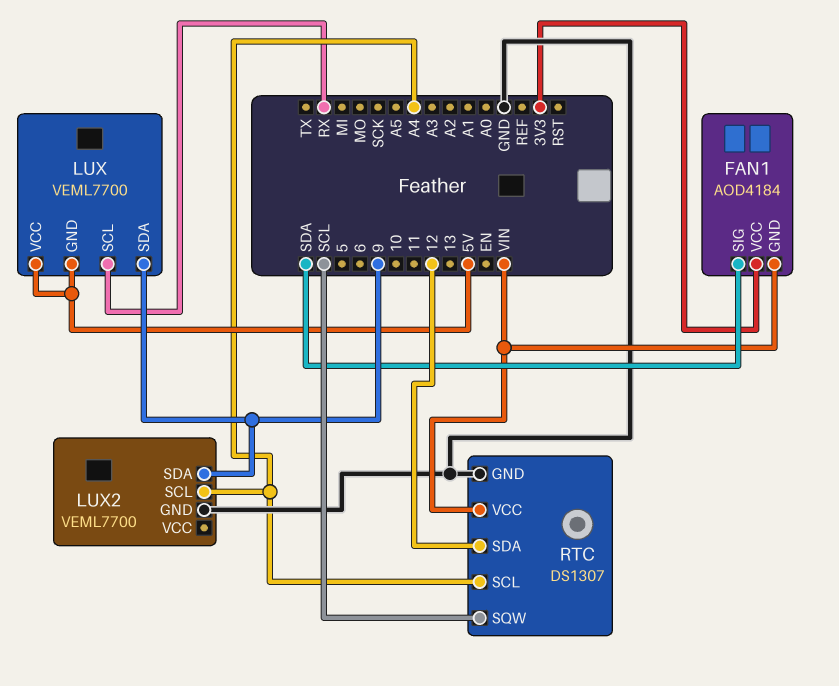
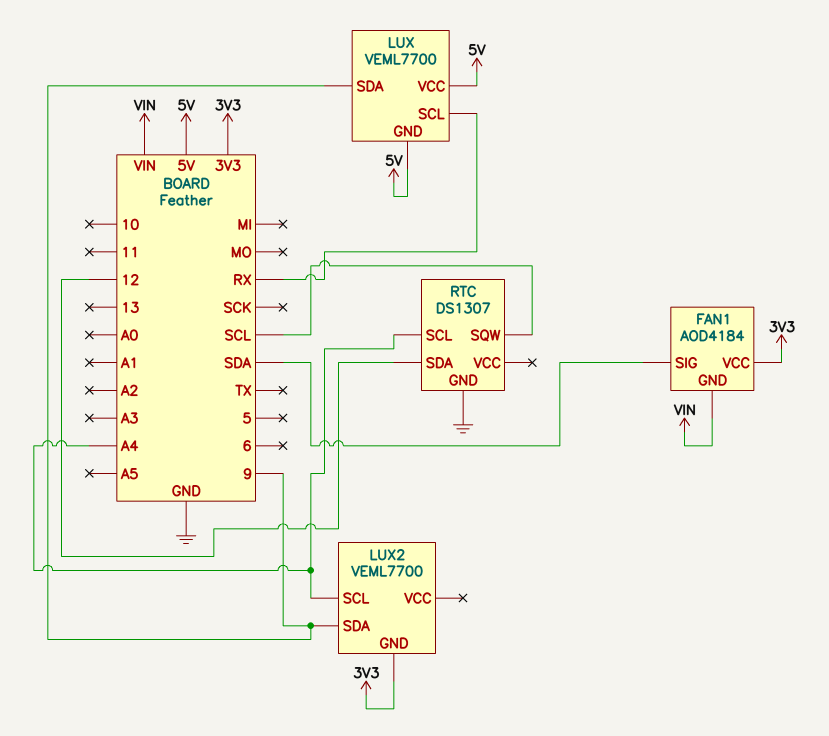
LUX2 pin GND: GND -> 3V3
RTC pin VCC: VIN -> none

